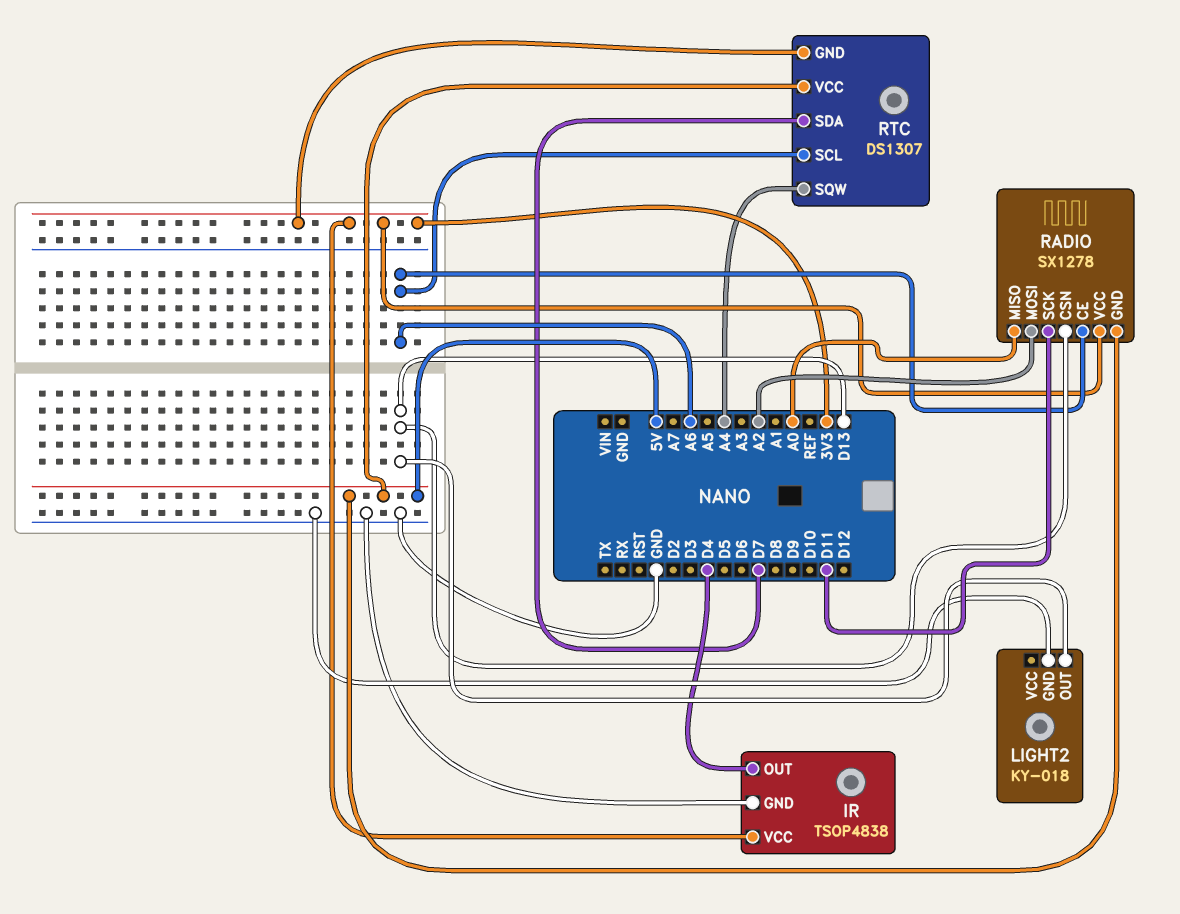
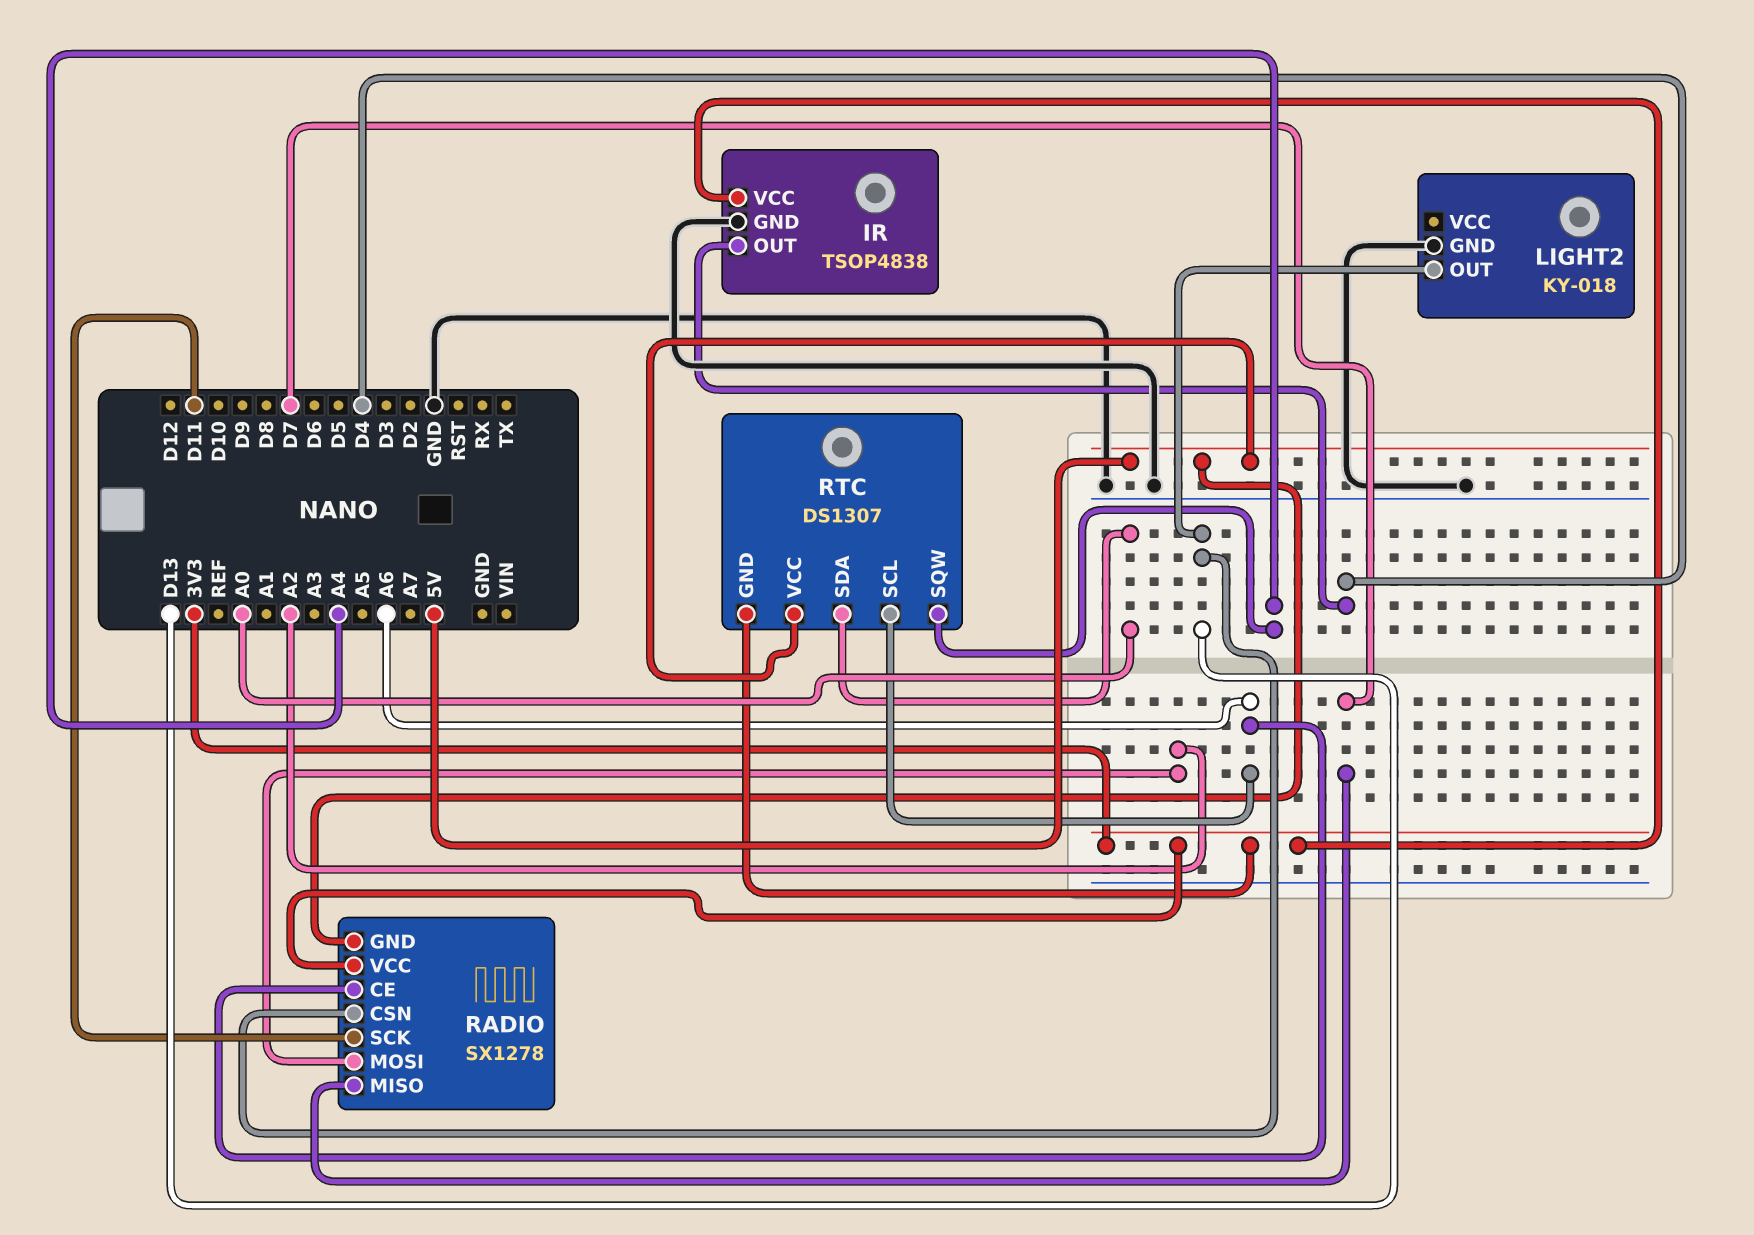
RADIO pin MISO: A0 -> D7
RTC pin SDA: D7 -> A0

